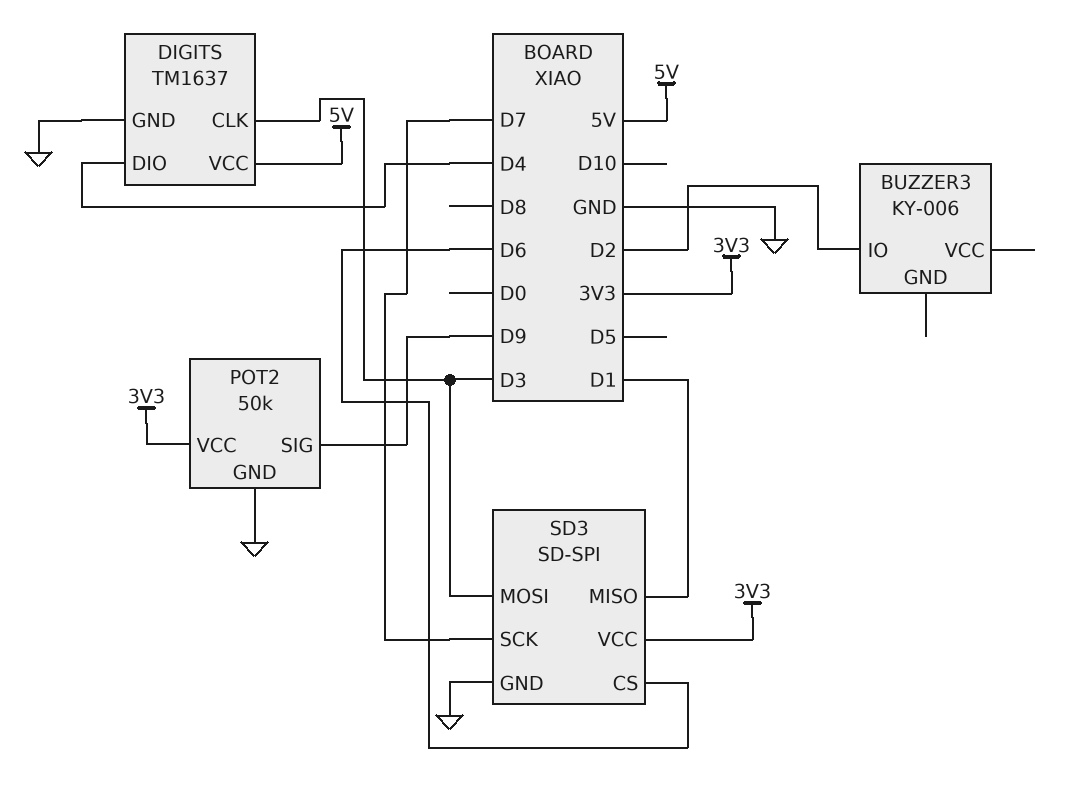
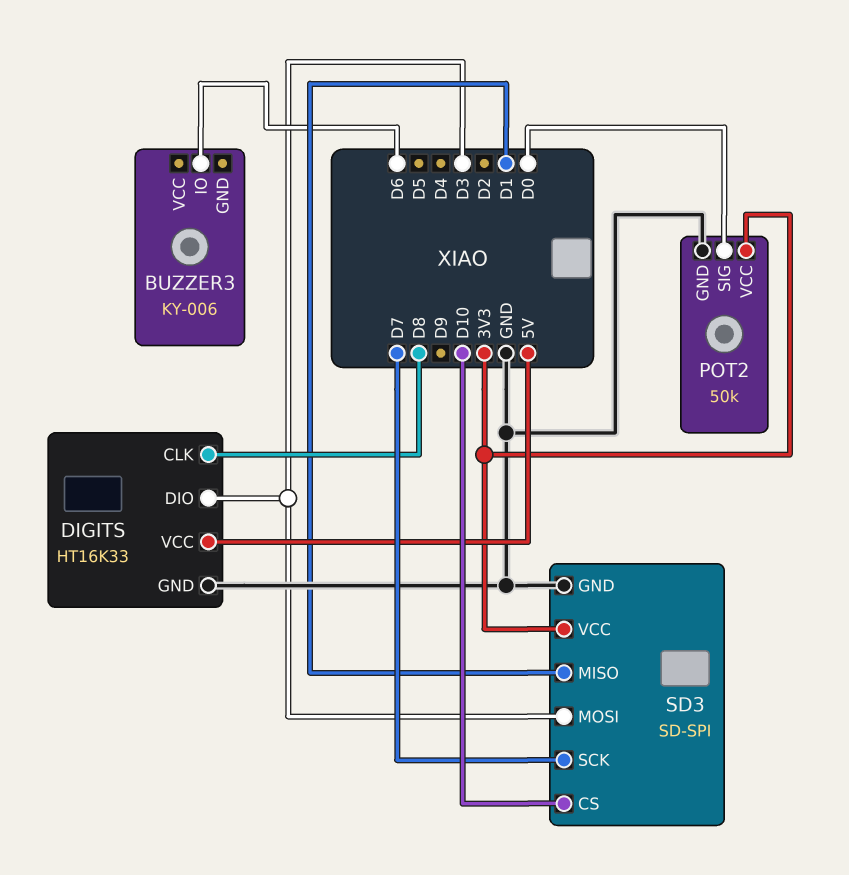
BUZZER3 pin IO: D2 -> D6
DIGITS: TM1637 -> HT16K33
DIGITS pin CLK: D3 -> D8
DIGITS pin DIO: D4 -> D3
POT2 pin SIG: D9 -> D0
SD3 pin CS: D6 -> D10

